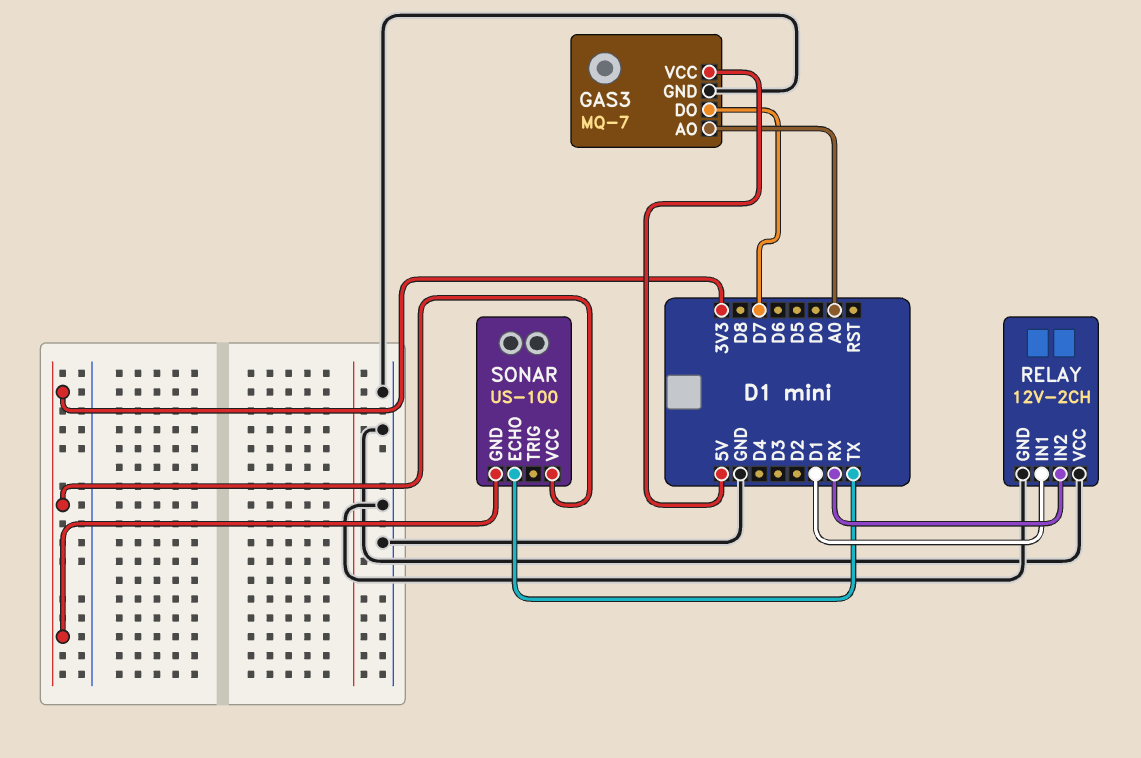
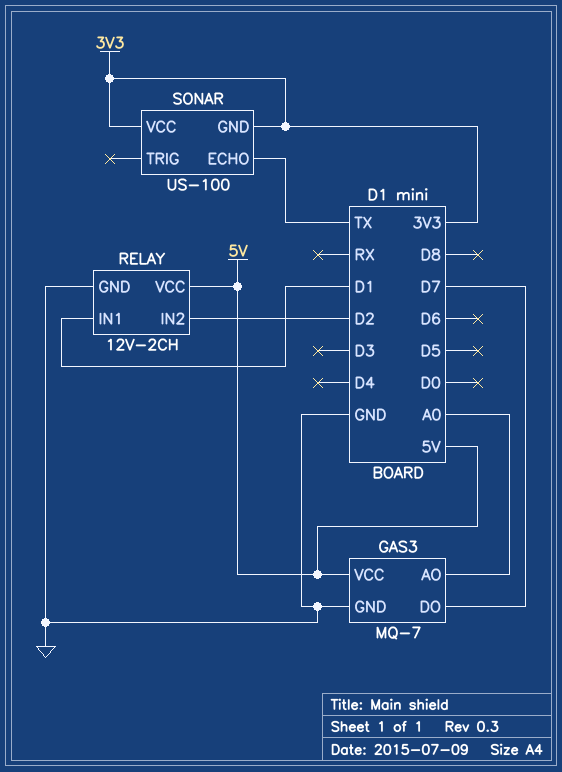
RELAY pin IN2: RX -> D2
RELAY pin VCC: GND -> 5V

